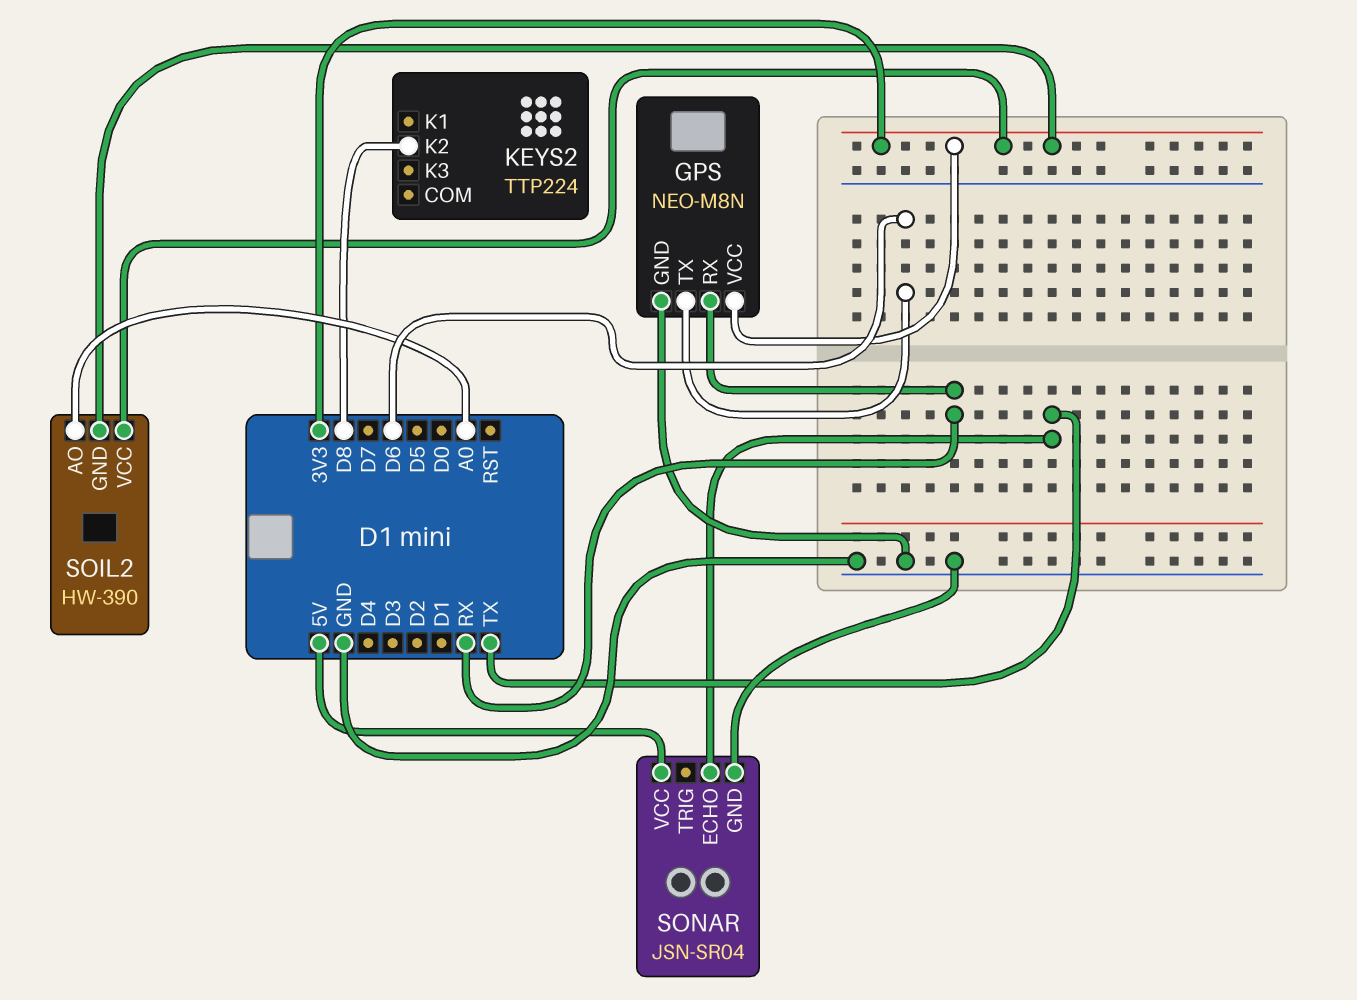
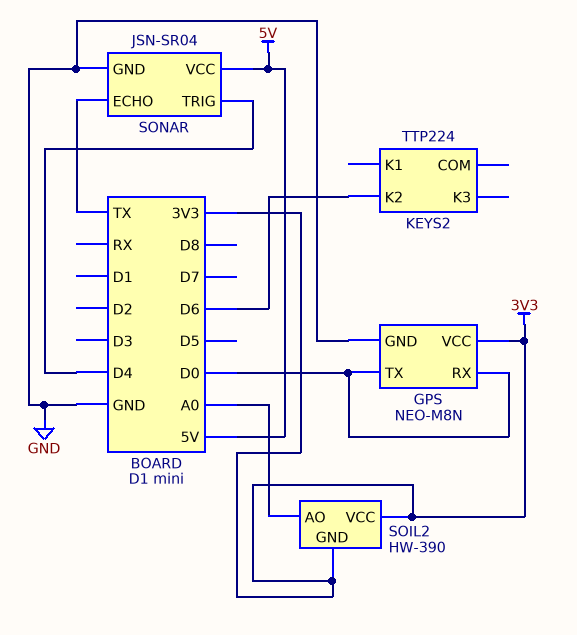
GPS pin RX: RX -> D0
GPS pin TX: D6 -> D0
KEYS2 pin K2: D8 -> D6
SONAR pin TRIG: none -> D4

